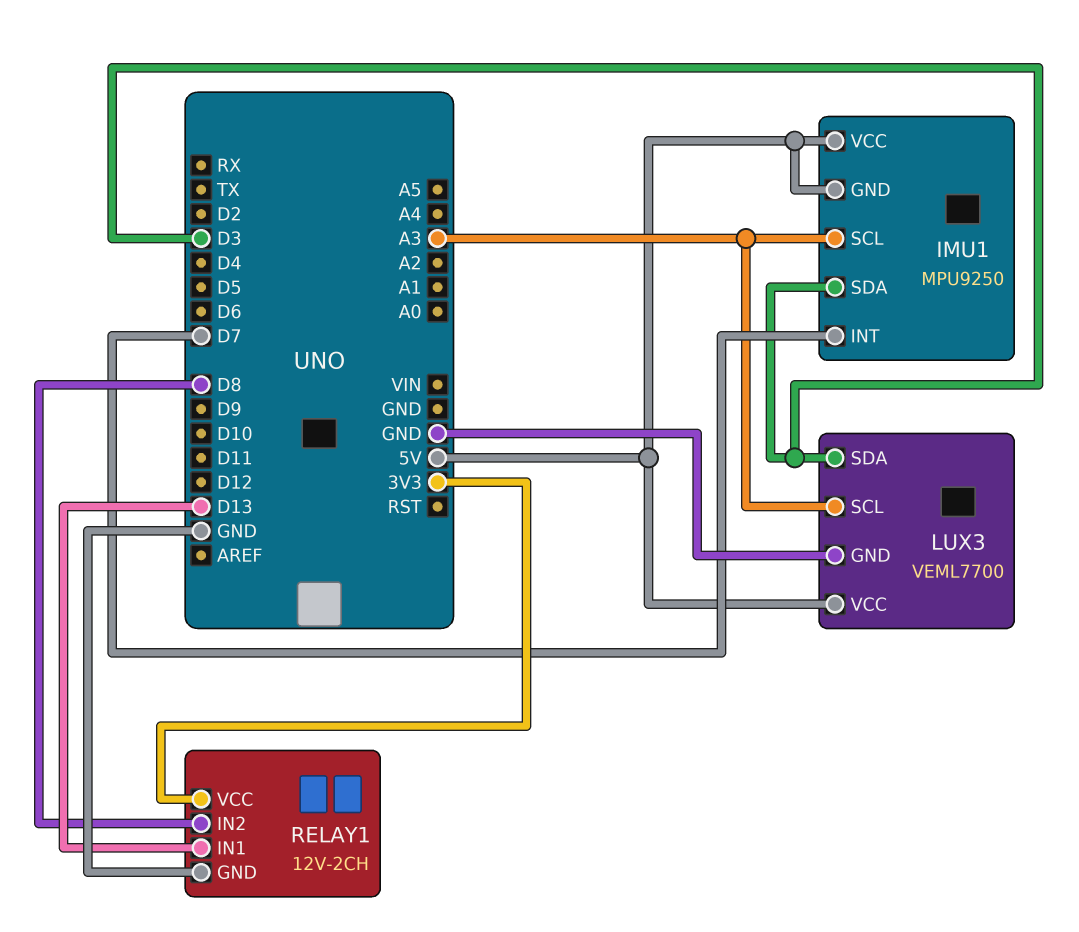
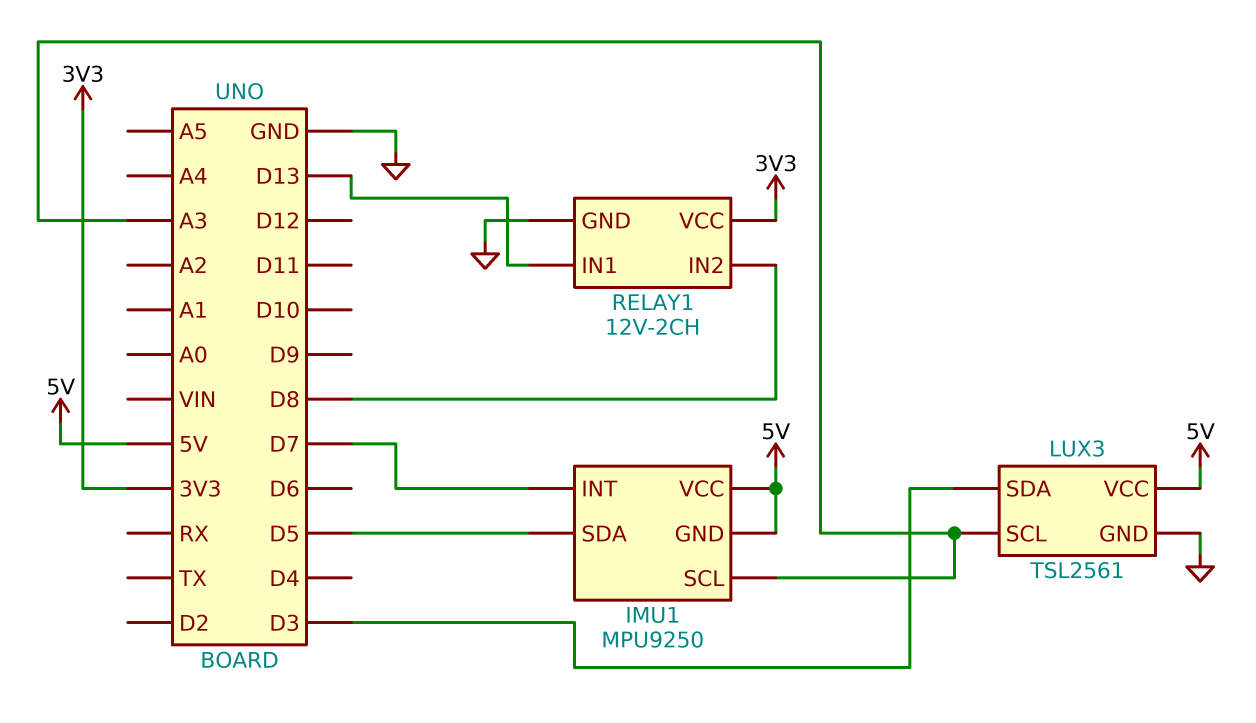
IMU1 pin SDA: D3 -> D5
LUX3: VEML7700 -> TSL2561

